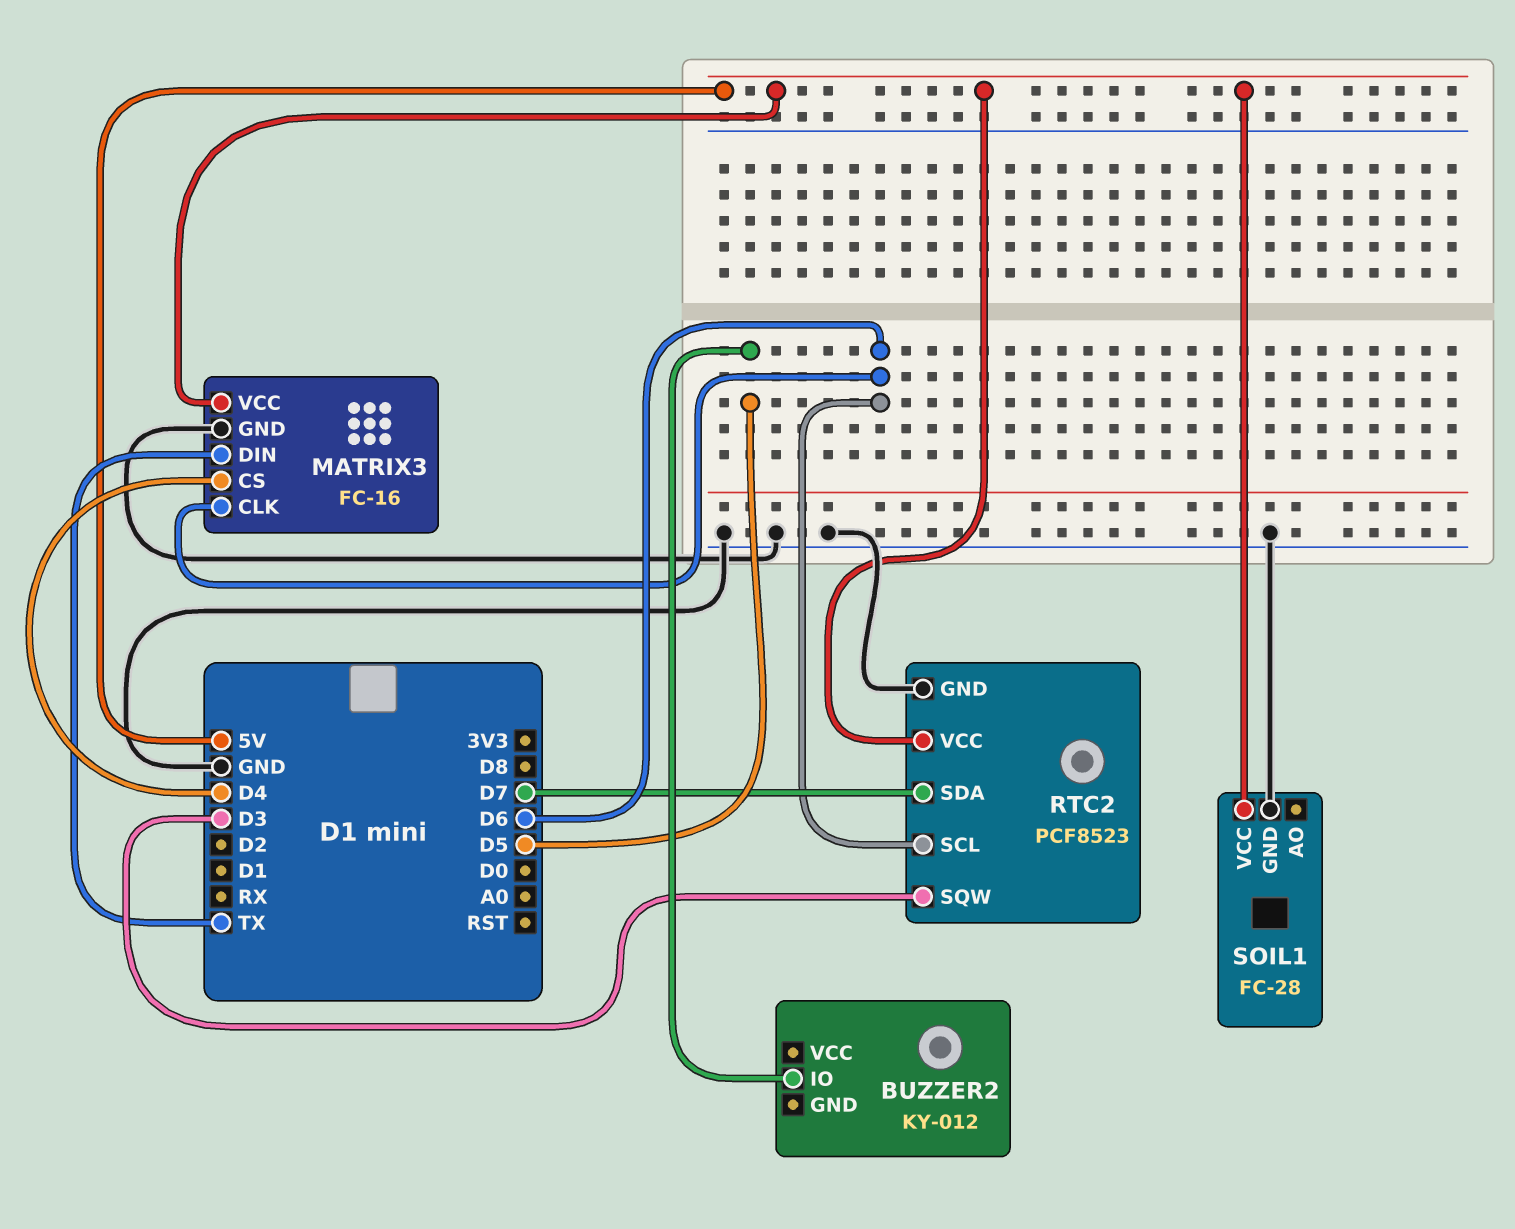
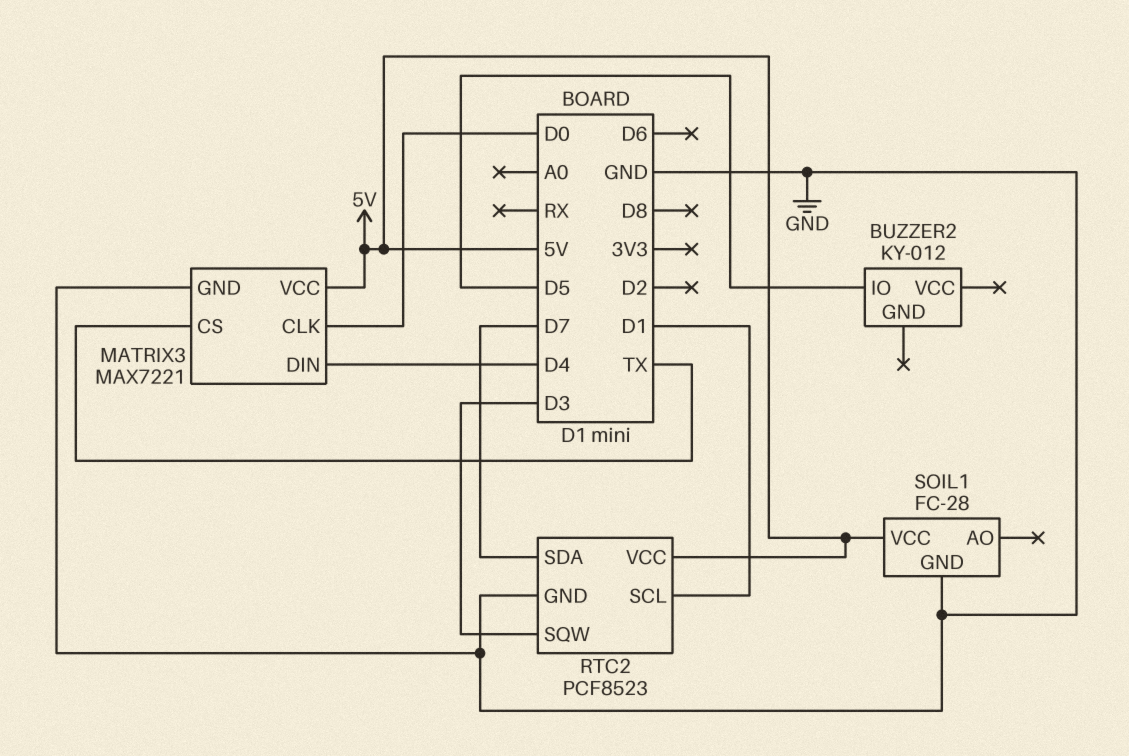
MATRIX3: FC-16 -> MAX7221
MATRIX3 pin CLK: D6 -> D0
MATRIX3 pin CS: D4 -> TX
MATRIX3 pin DIN: TX -> D4
RTC2 pin SCL: D6 -> D1

